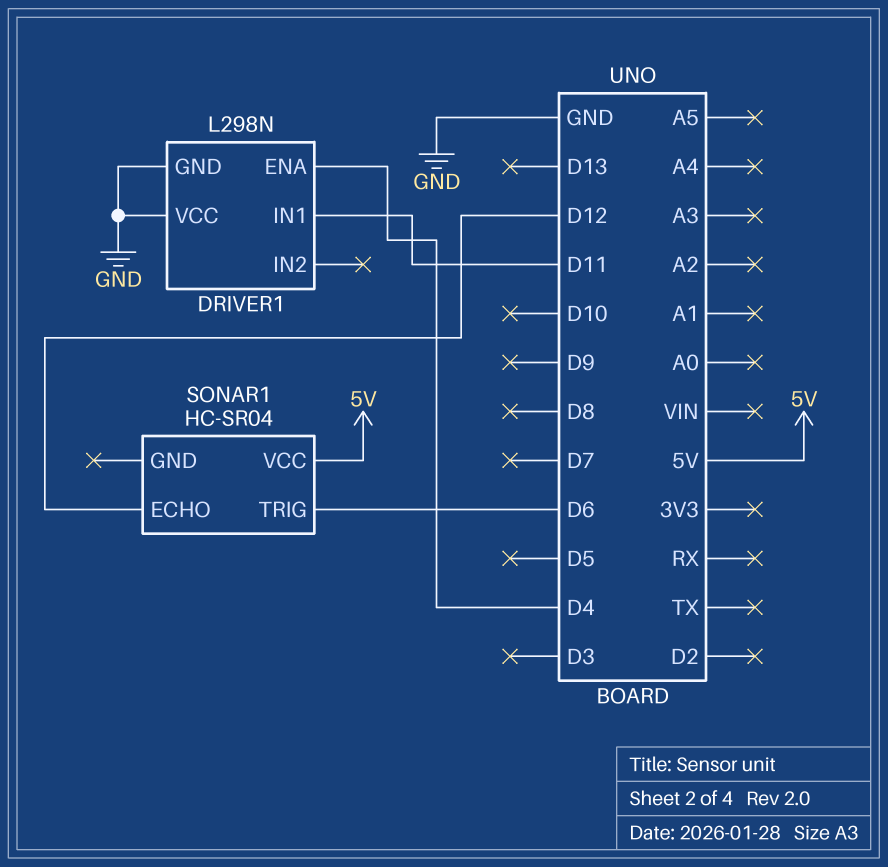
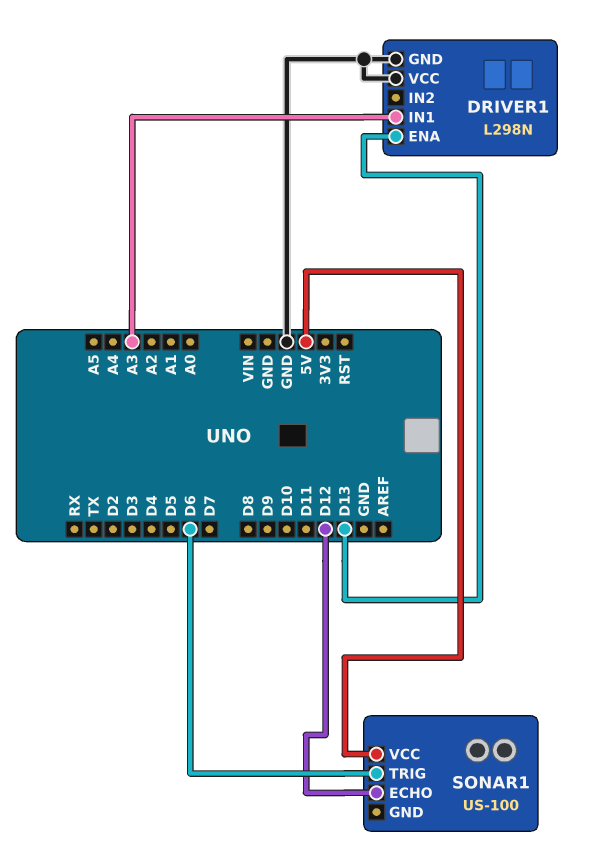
DRIVER1 pin ENA: D4 -> D13
DRIVER1 pin IN1: D11 -> A3
SONAR1: HC-SR04 -> US-100

